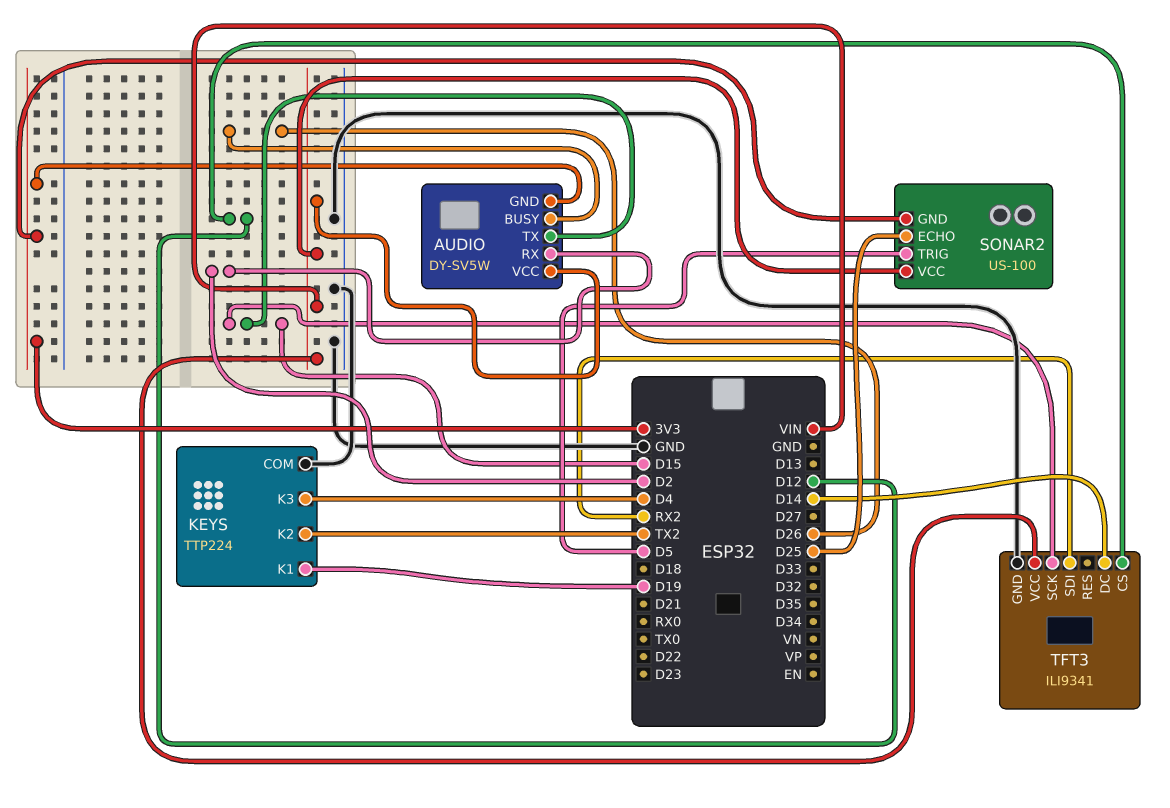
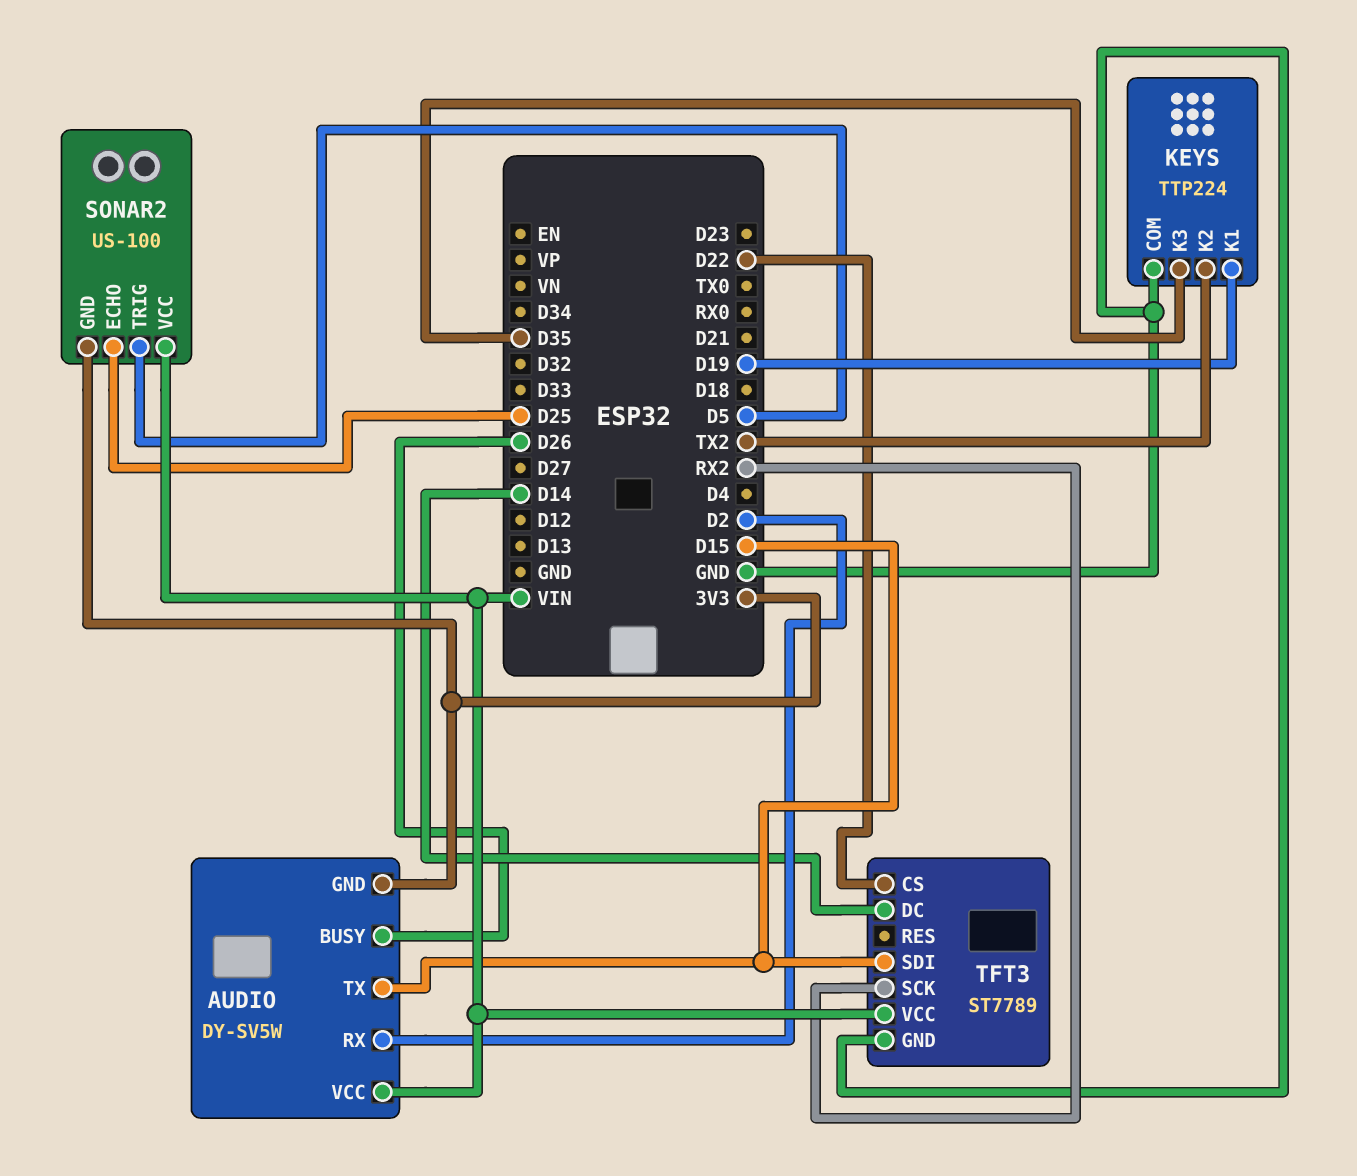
KEYS pin K3: D4 -> D35
TFT3: ILI9341 -> ST7789
TFT3 pin CS: D12 -> D22
TFT3 pin SCK: D15 -> RX2
TFT3 pin SDI: RX2 -> D15

